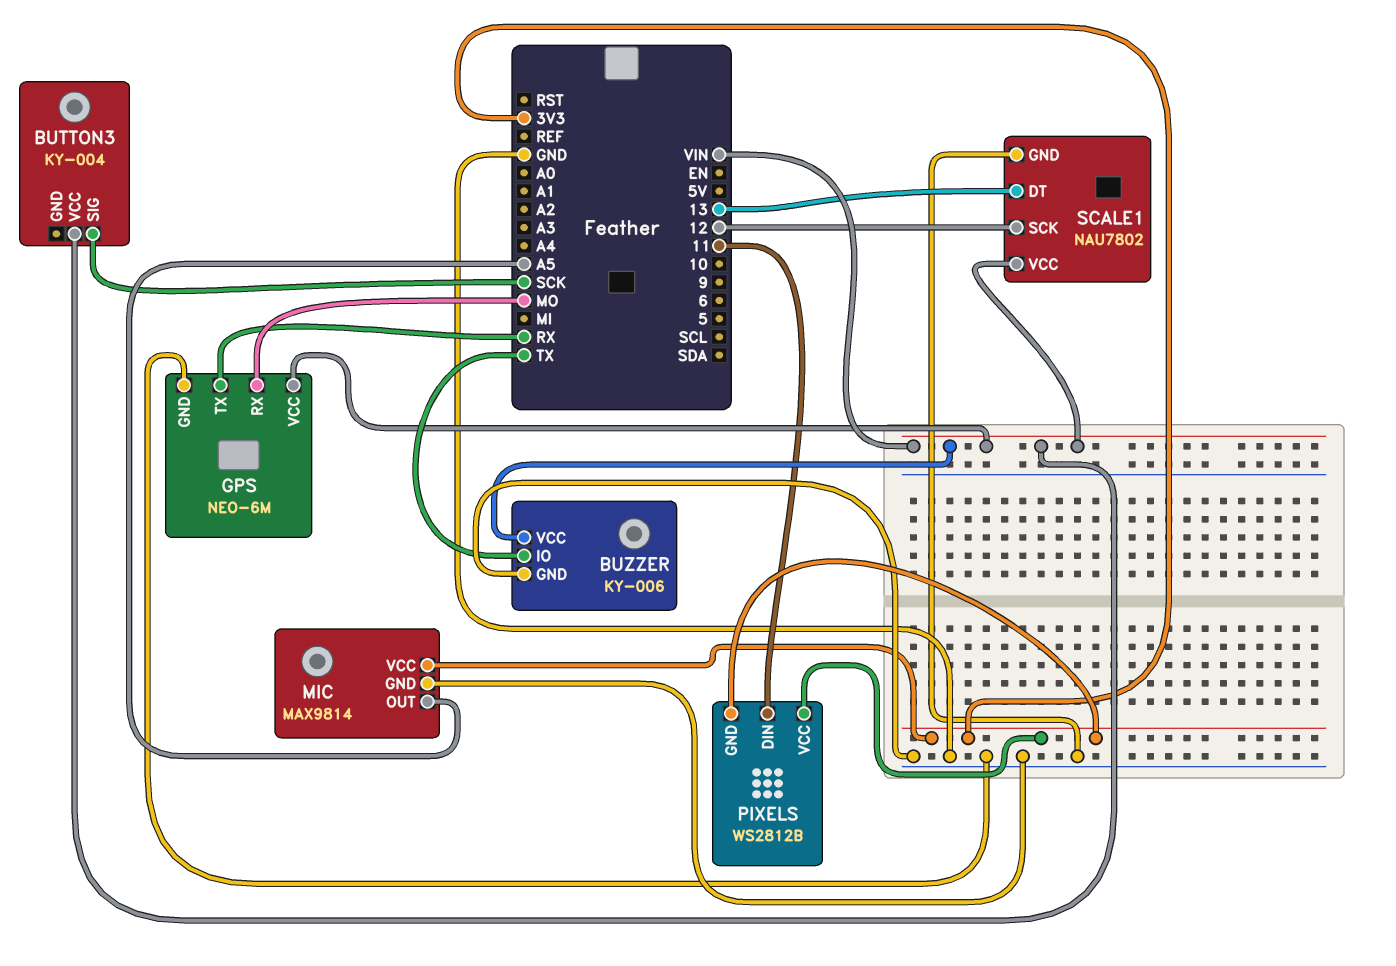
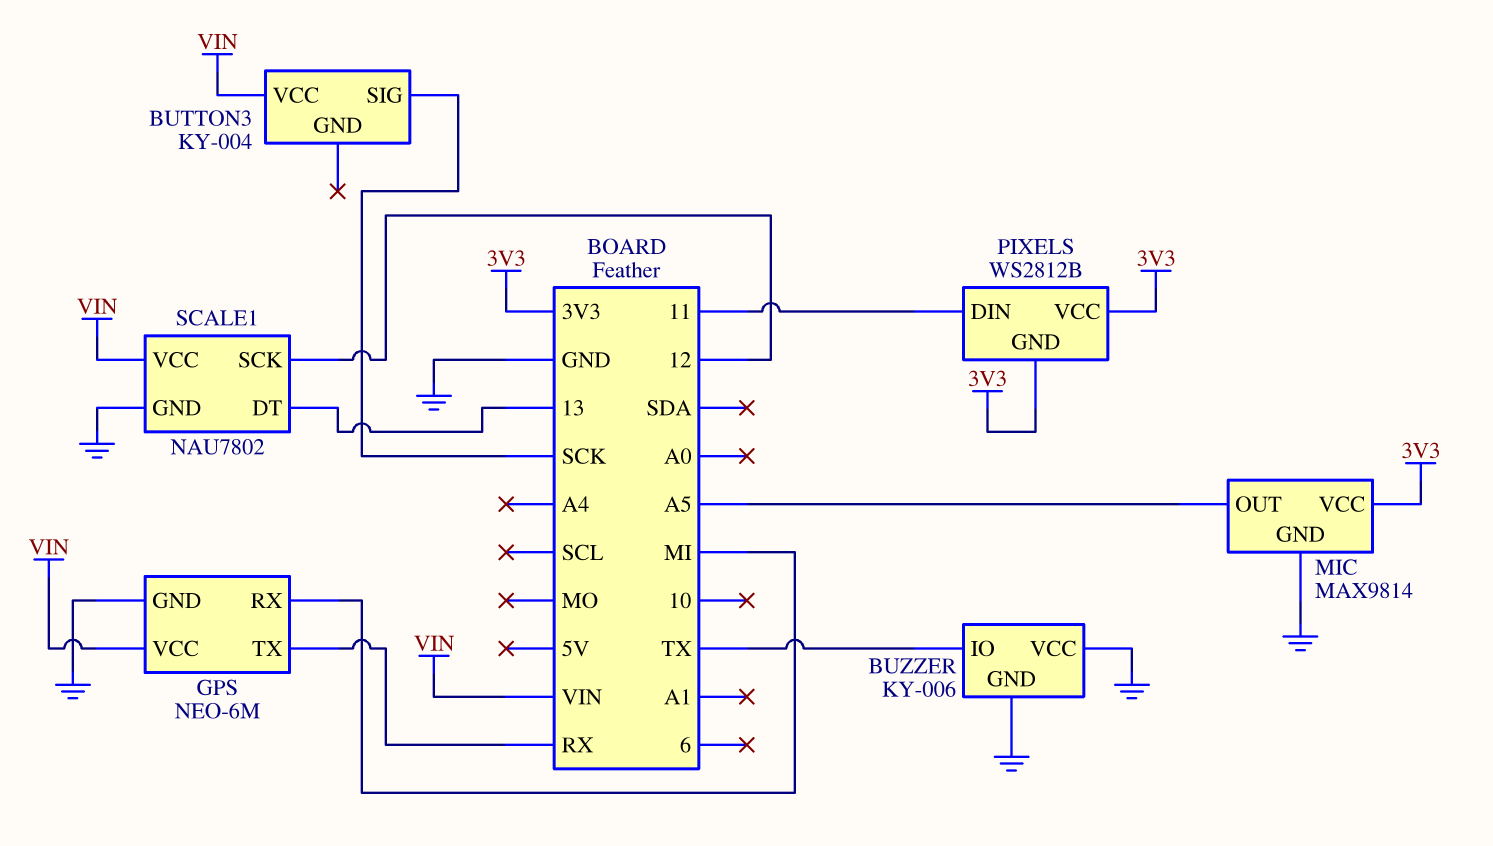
BUZZER pin VCC: VIN -> GND
GPS pin RX: MO -> MI

